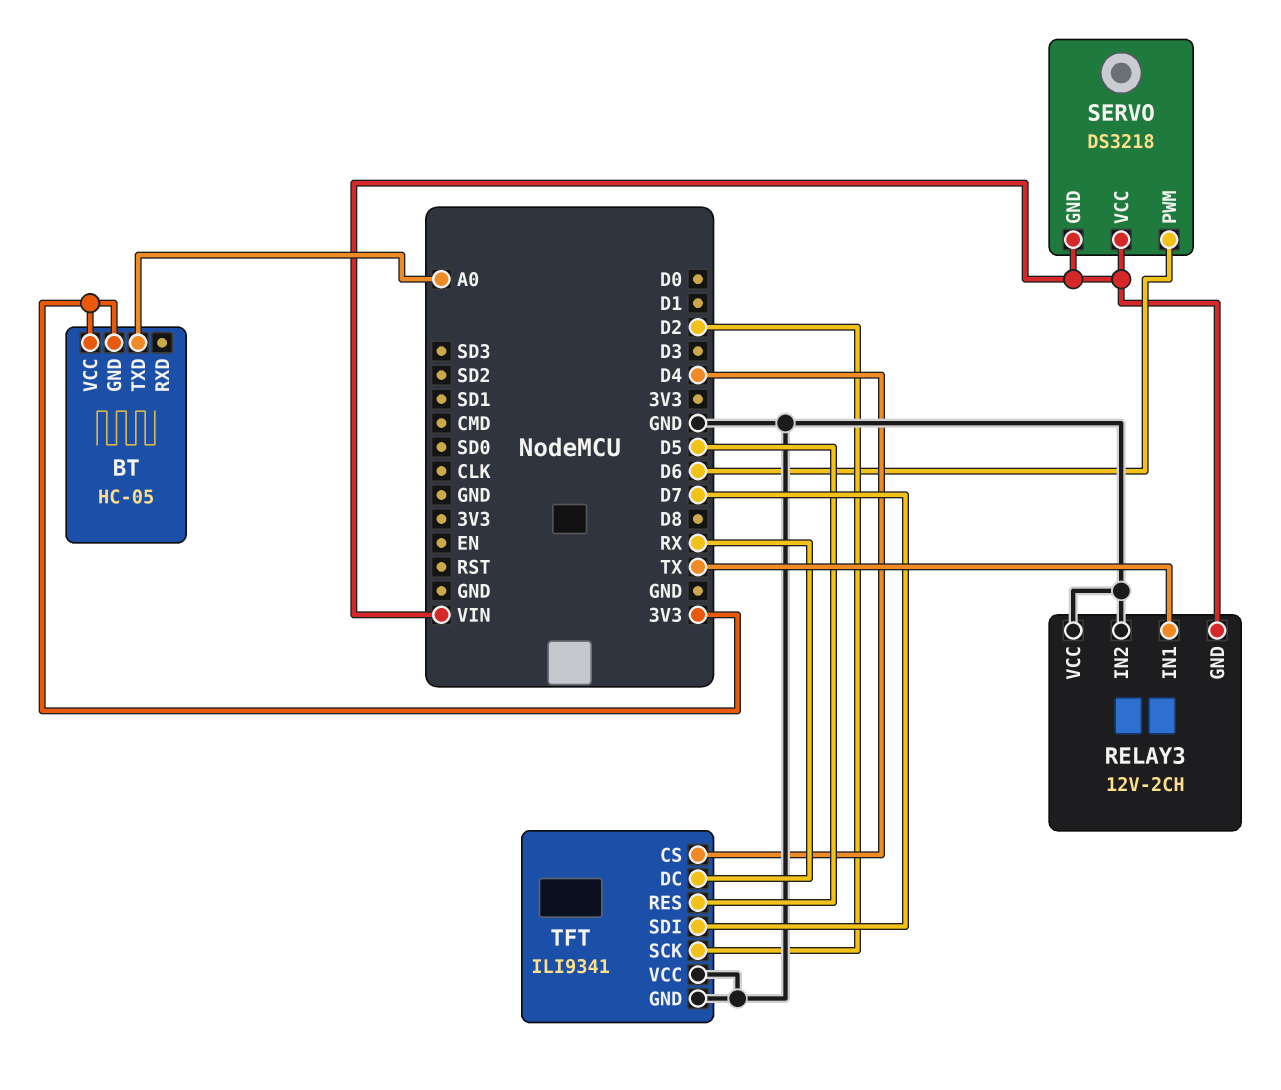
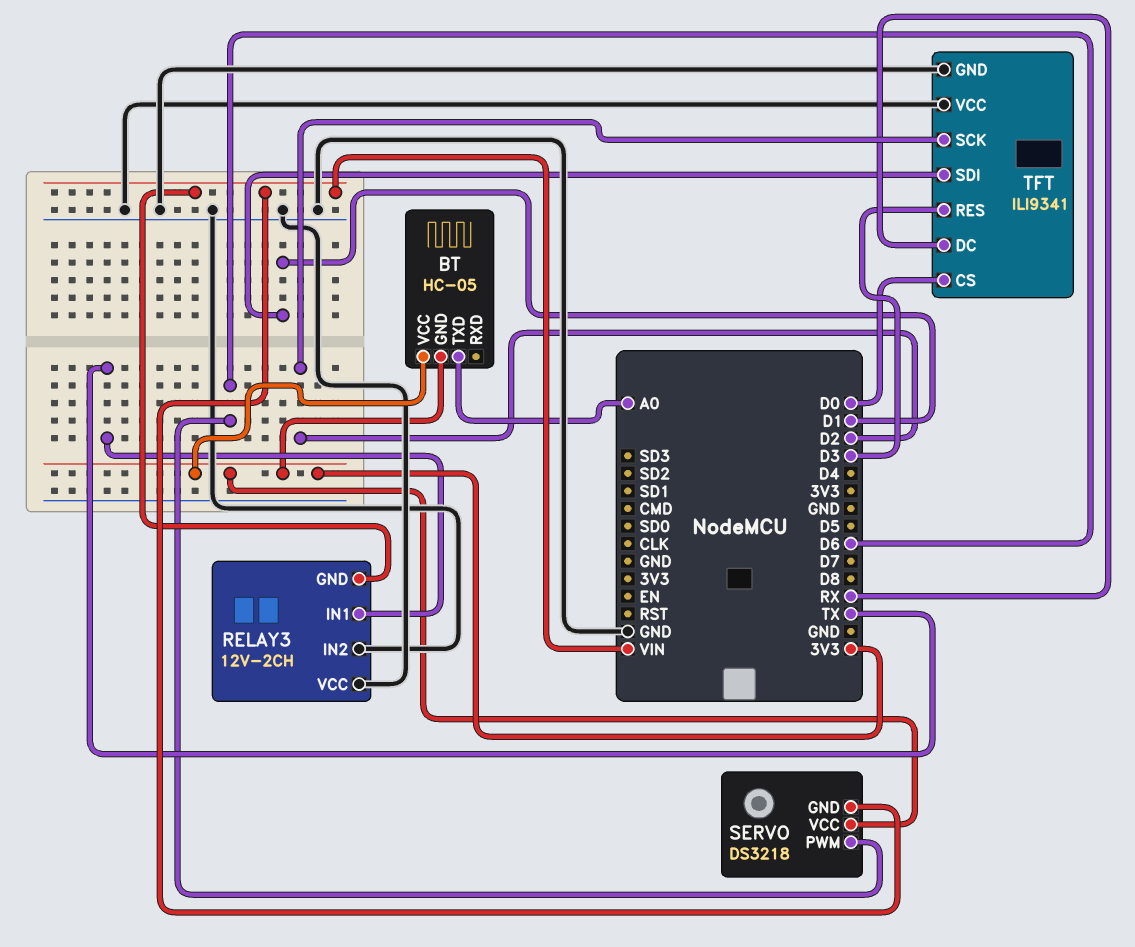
SERVO pin VCC: VIN -> 3V3
TFT pin CS: D4 -> D0
TFT pin RES: D5 -> D3
TFT pin SDI: D7 -> D1

